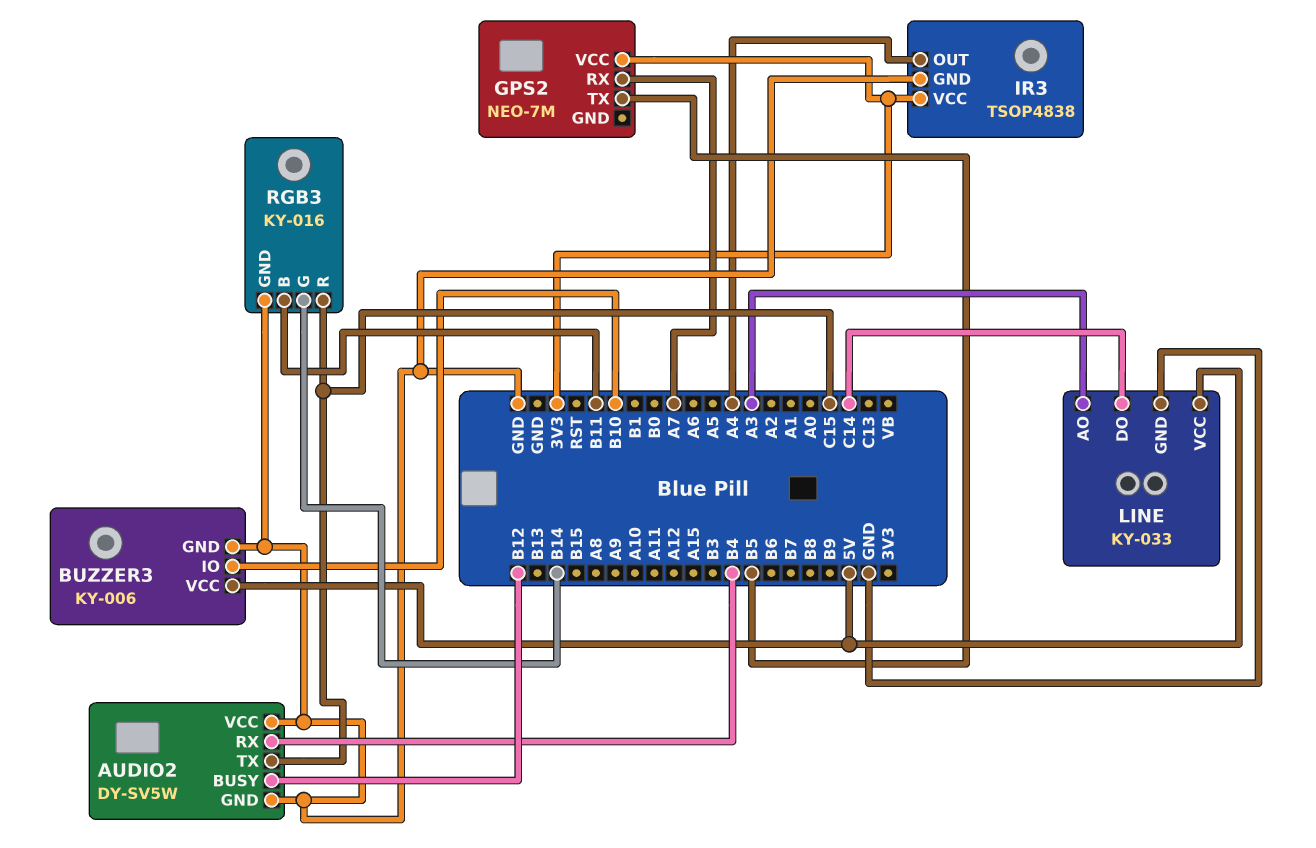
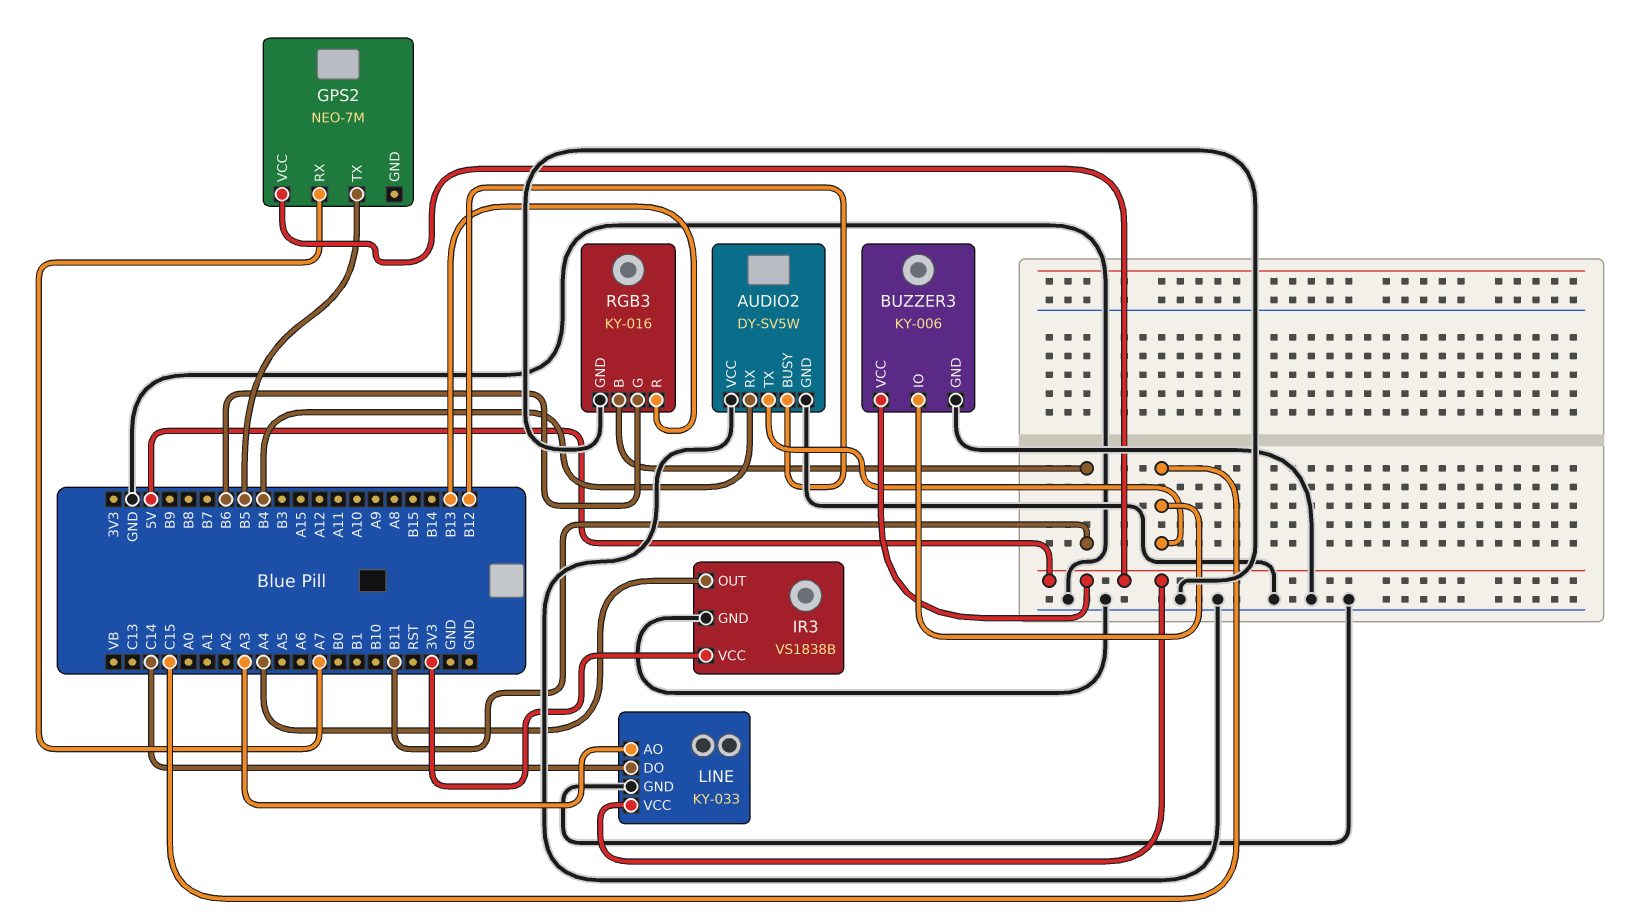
BUZZER3 pin IO: B10 -> C15
GPS2 pin VCC: 3V3 -> 5V
IR3: TSOP4838 -> VS1838B
RGB3 pin G: B14 -> B6
RGB3 pin R: C15 -> B13

